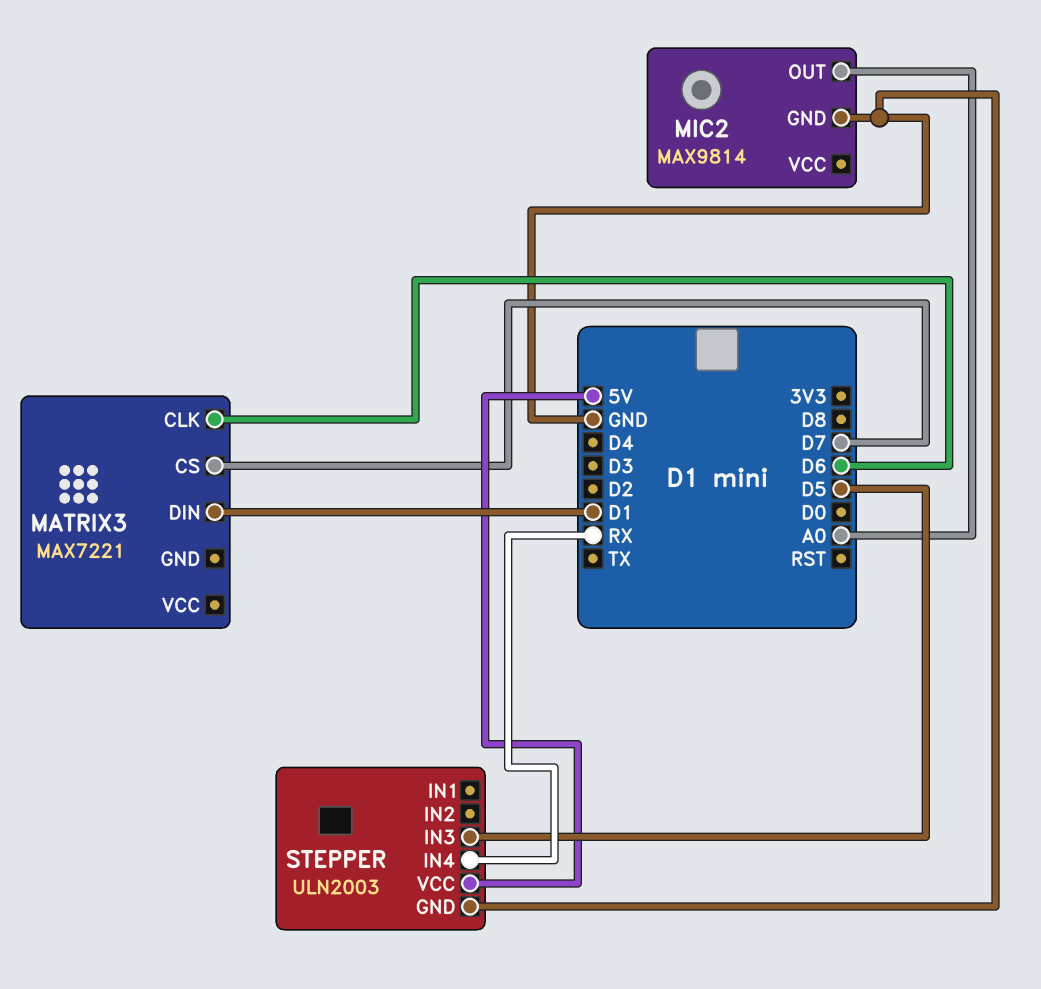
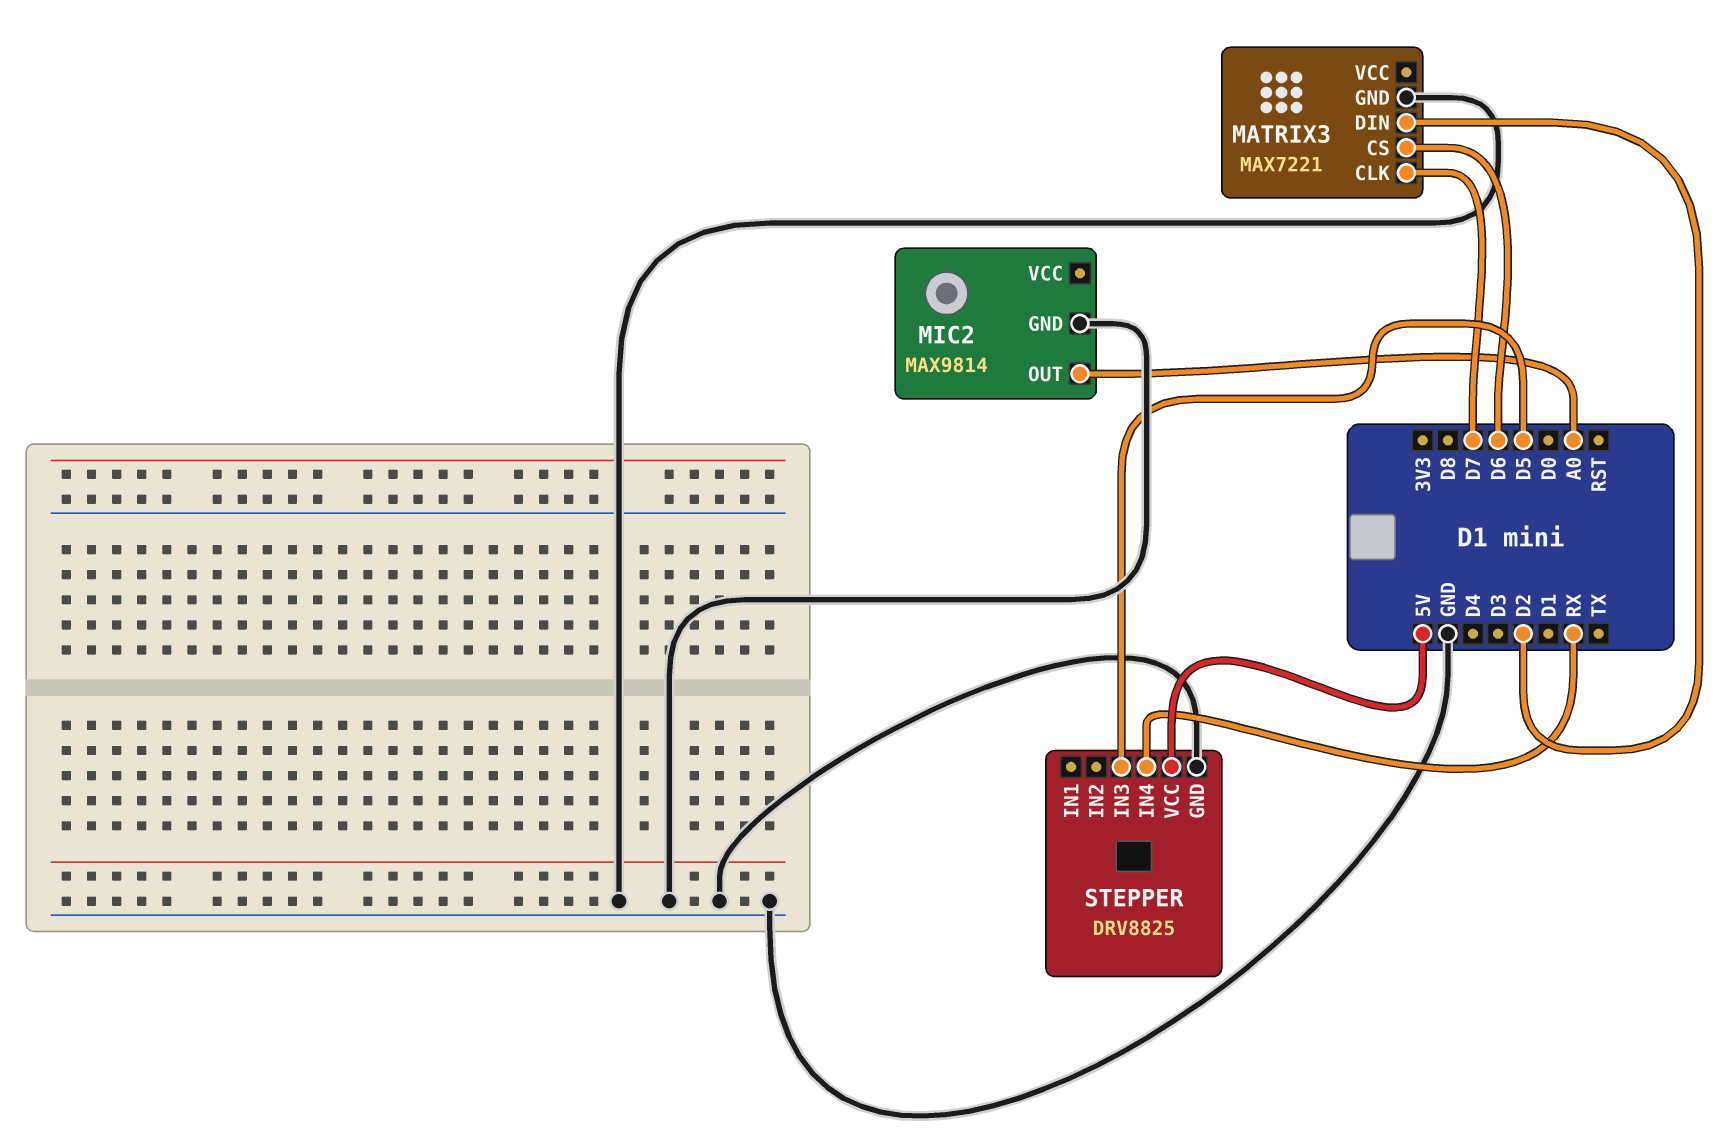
MATRIX3 pin CLK: D6 -> D7
MATRIX3 pin CS: D7 -> D6
MATRIX3 pin DIN: D1 -> D2
MATRIX3 pin GND: none -> GND
STEPPER: ULN2003 -> DRV8825

